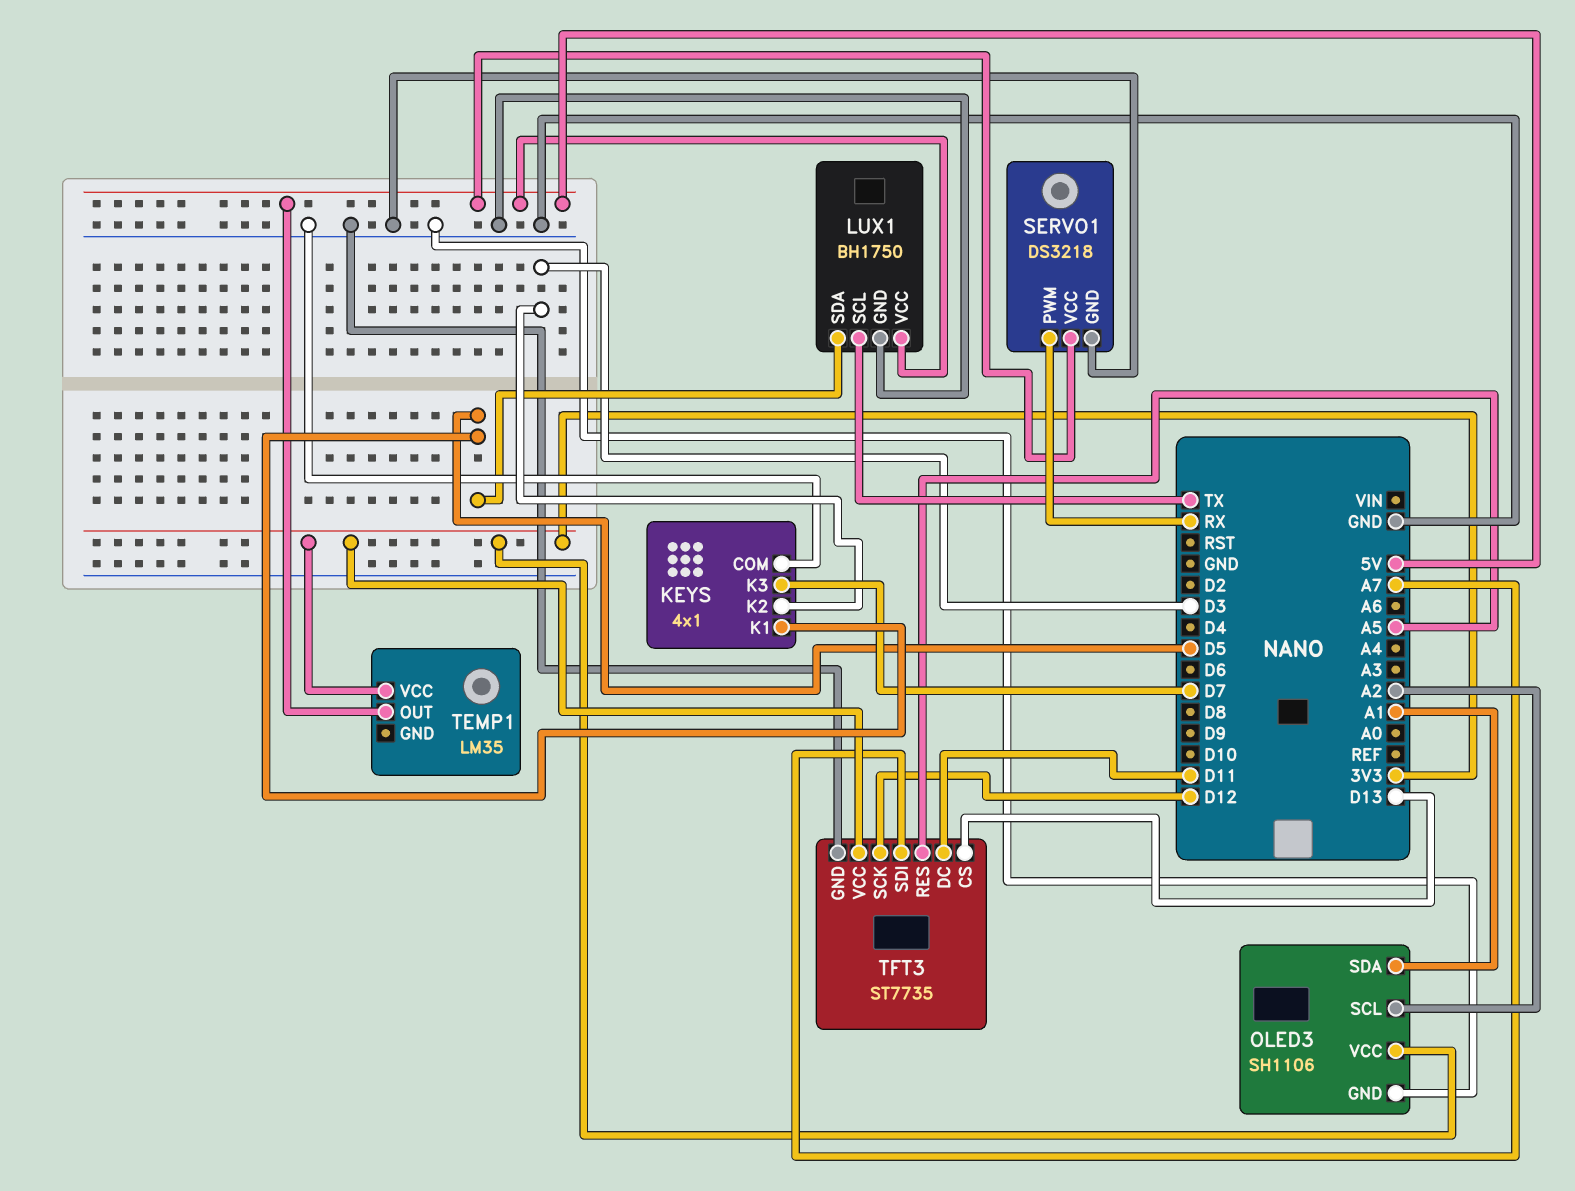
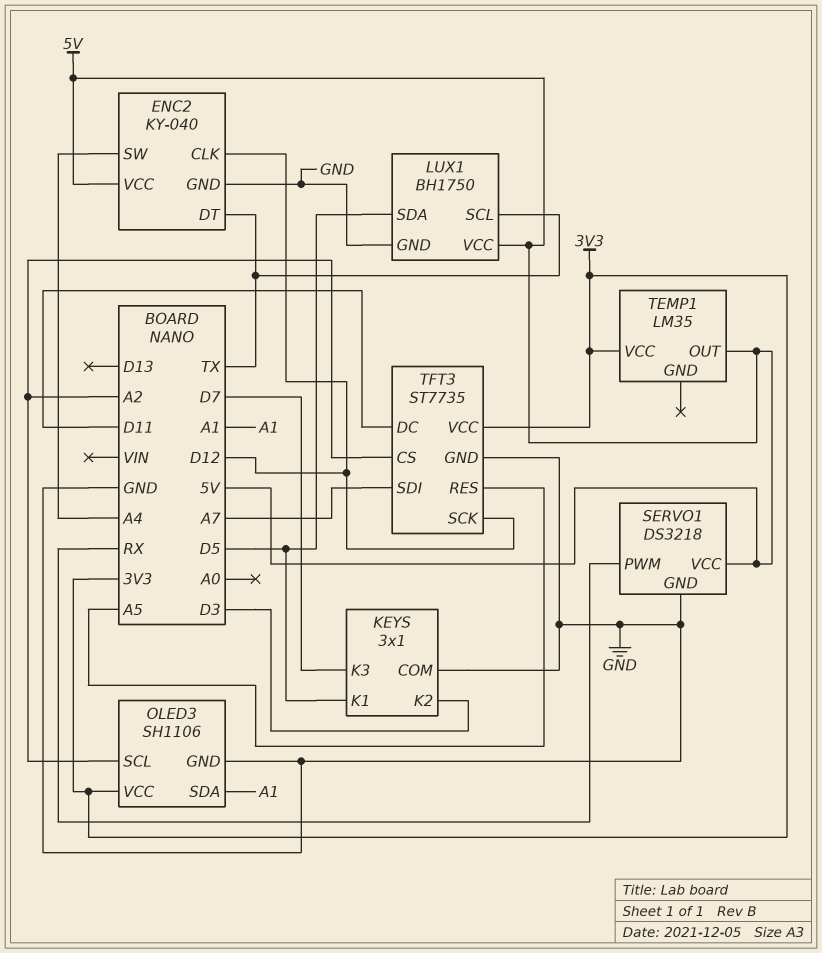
ENC2: none -> KY-040
ENC2 pin CLK: none -> D12
ENC2 pin DT: none -> TX
ENC2 pin GND: none -> GND
ENC2 pin SW: none -> A4
ENC2 pin VCC: none -> 5V
KEYS: 4x1 -> 3x1
TFT3 pin CS: D13 -> A2

